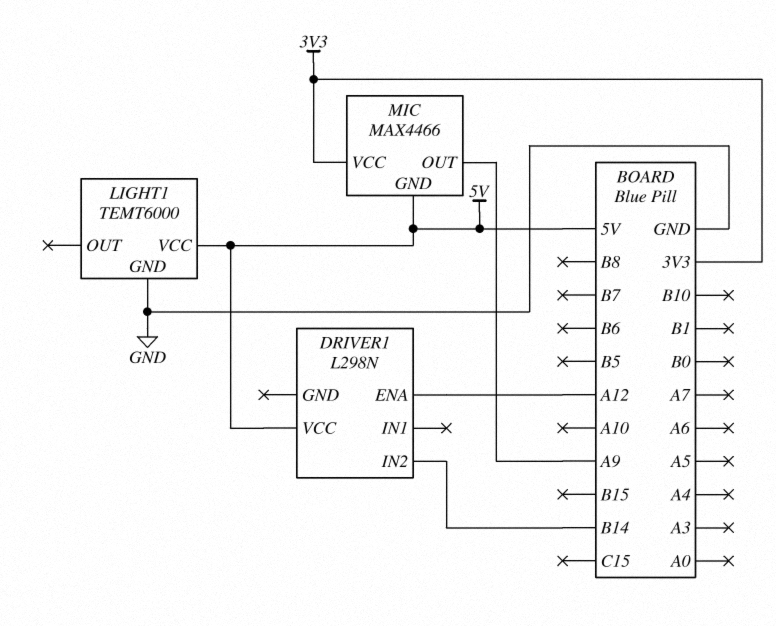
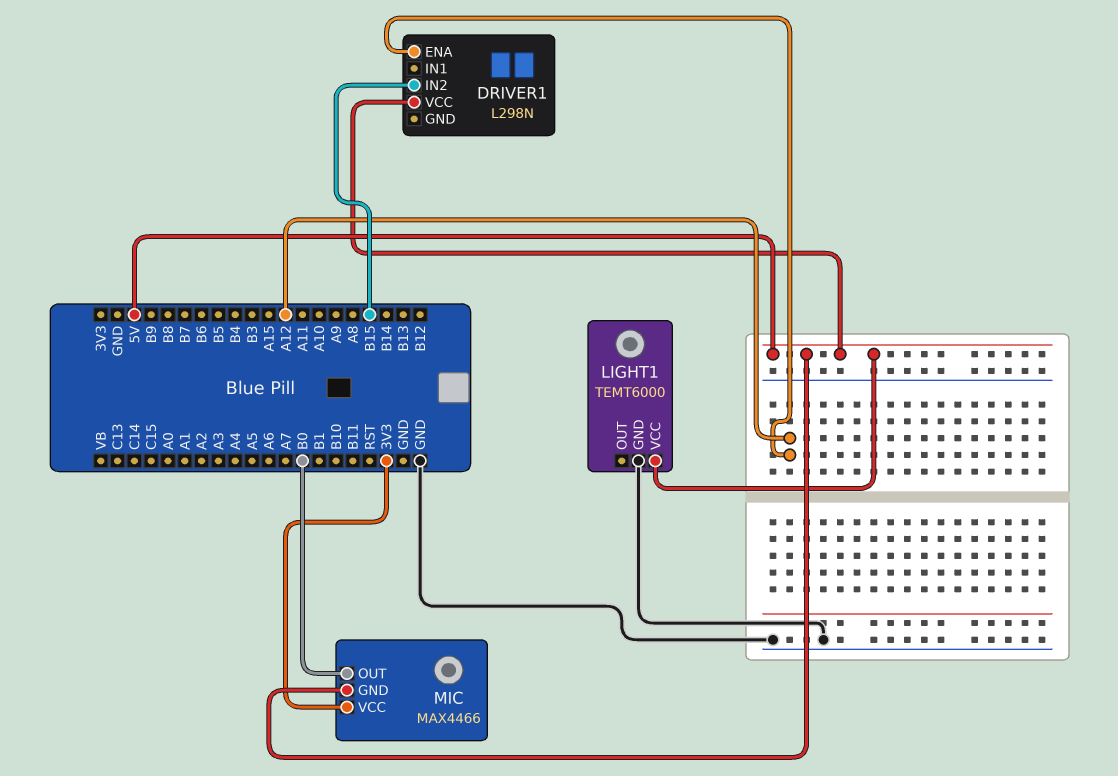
DRIVER1 pin IN2: B14 -> B15
MIC pin OUT: A9 -> B0

